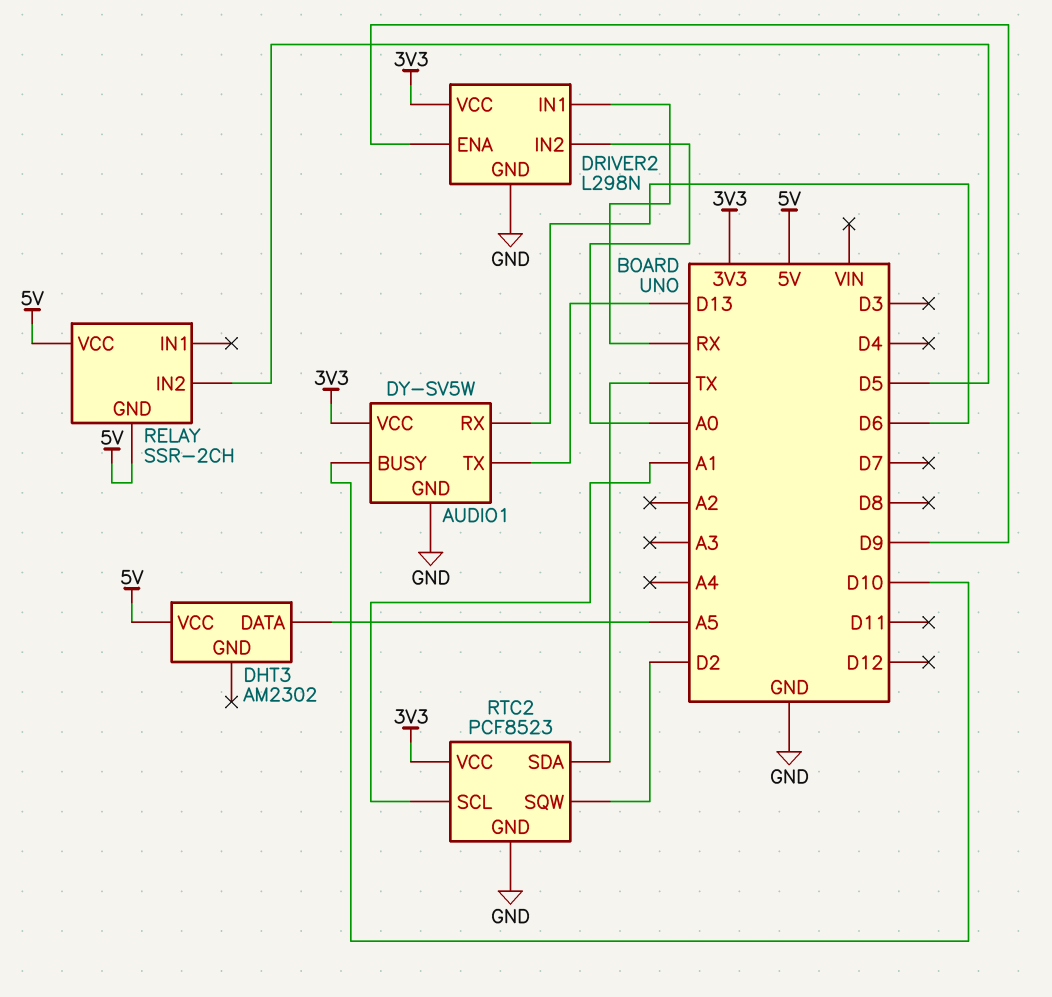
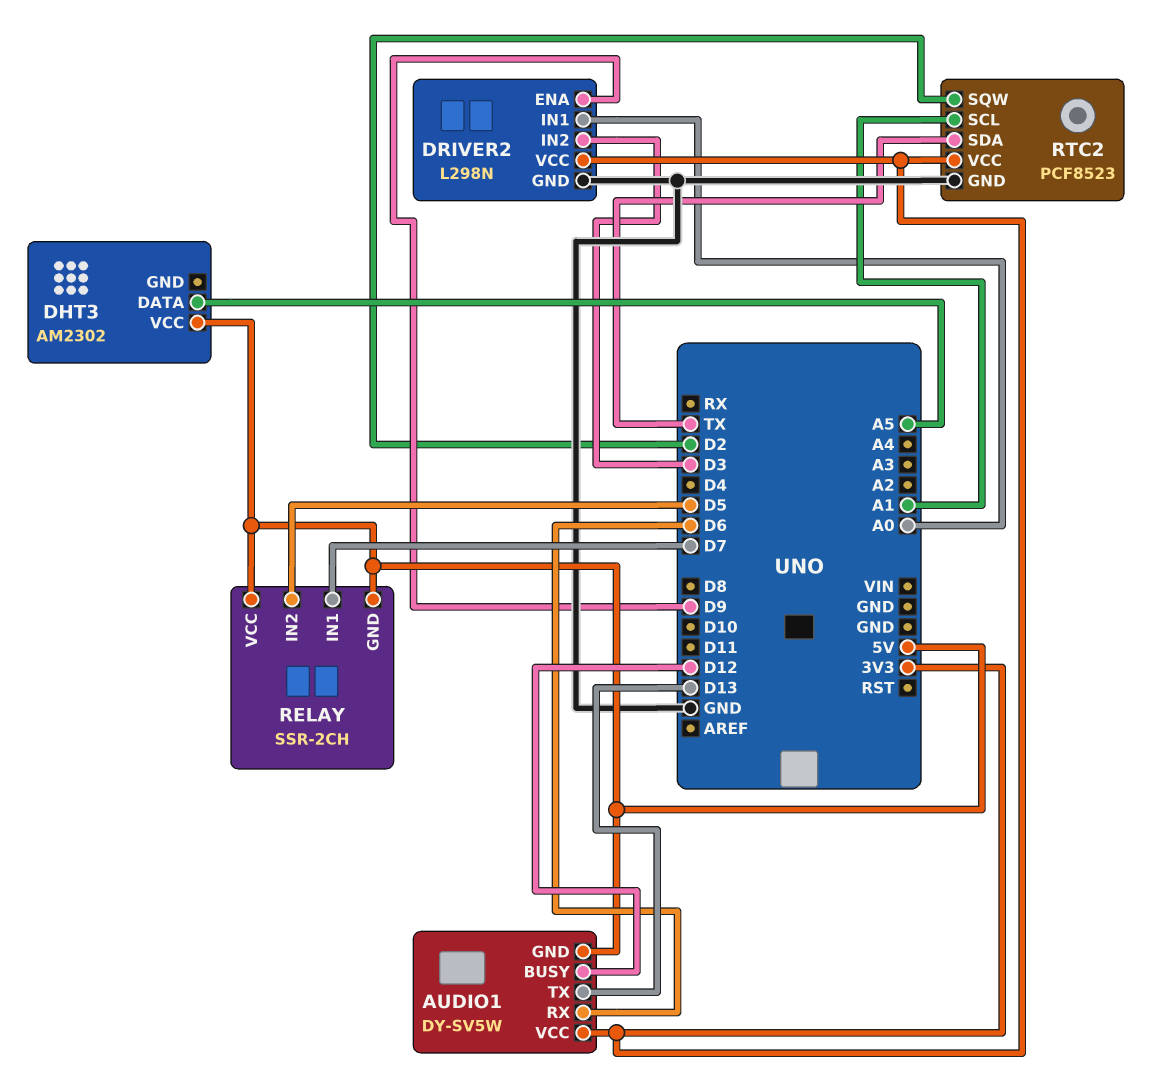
AUDIO1 pin BUSY: D10 -> D12
AUDIO1 pin GND: GND -> 5V
DRIVER2 pin IN1: RX -> A0
DRIVER2 pin IN2: A0 -> D3
RELAY pin IN1: none -> D7

